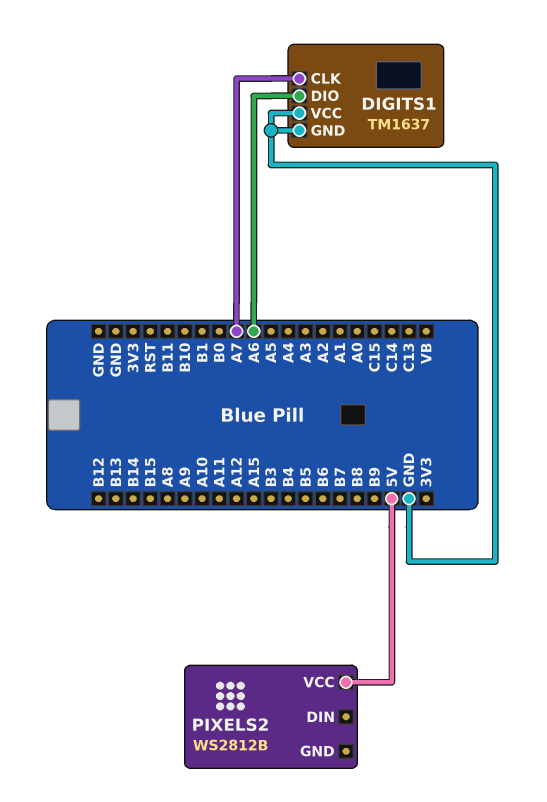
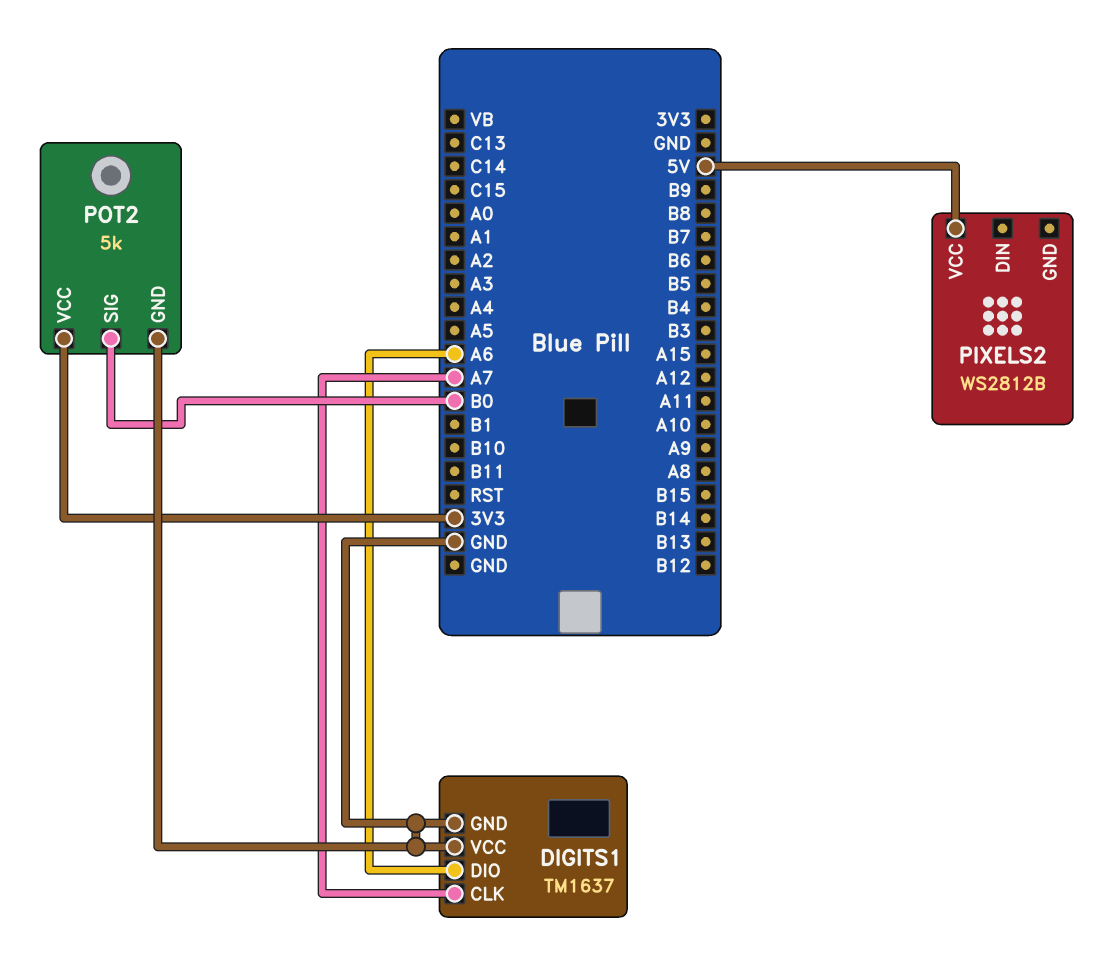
POT2: none -> 5k
POT2 pin GND: none -> GND
POT2 pin SIG: none -> B0
POT2 pin VCC: none -> 3V3

